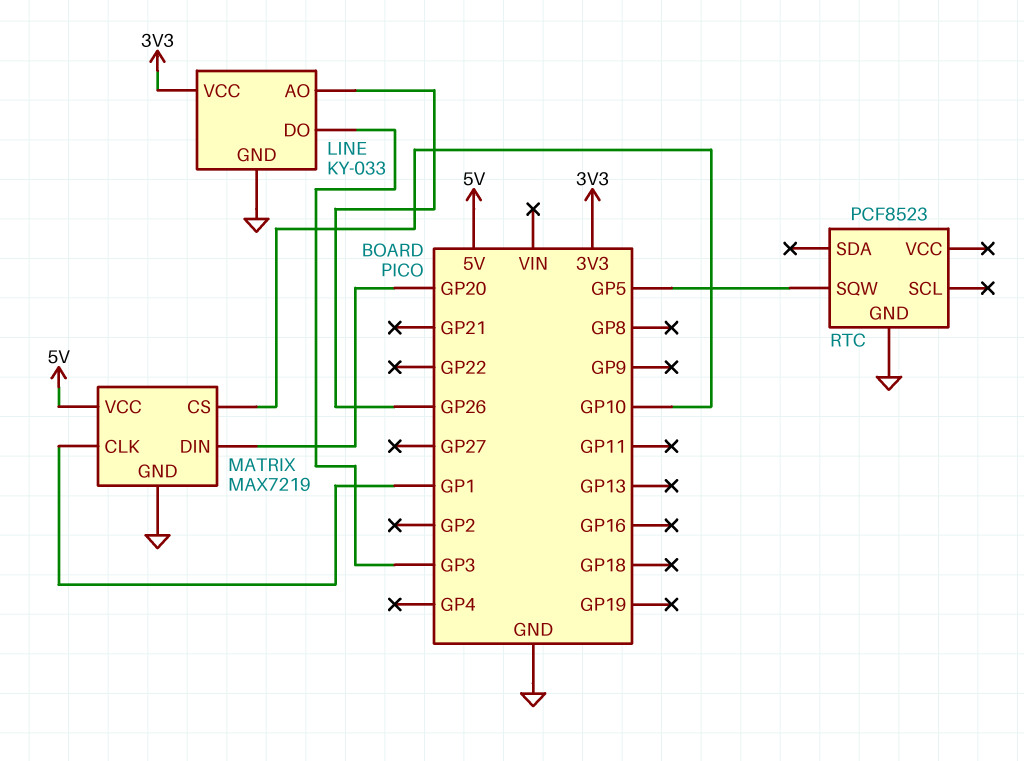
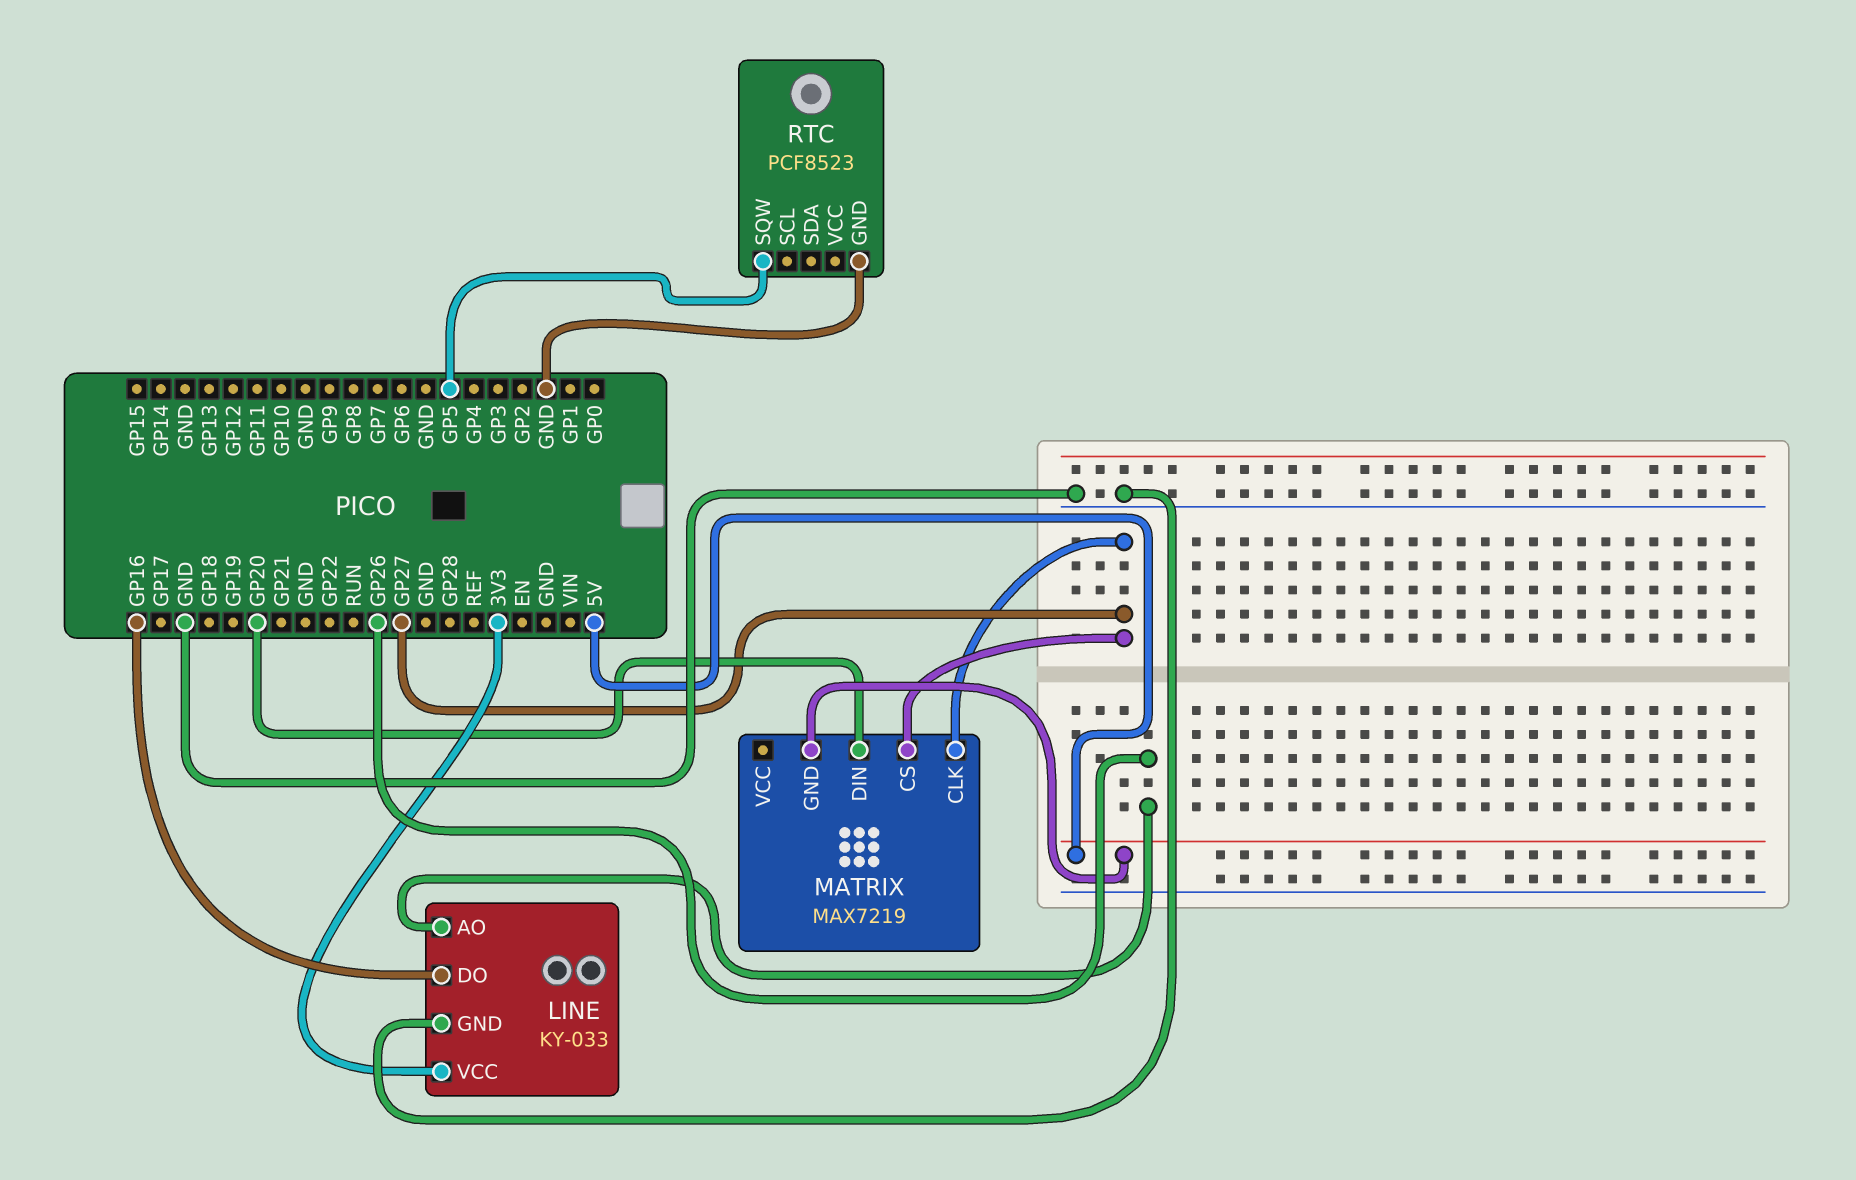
LINE pin DO: GP3 -> GP16
MATRIX pin CLK: GP1 -> GP27
MATRIX pin CS: GP10 -> GP27
MATRIX pin GND: GND -> 5V
MATRIX pin VCC: 5V -> none

